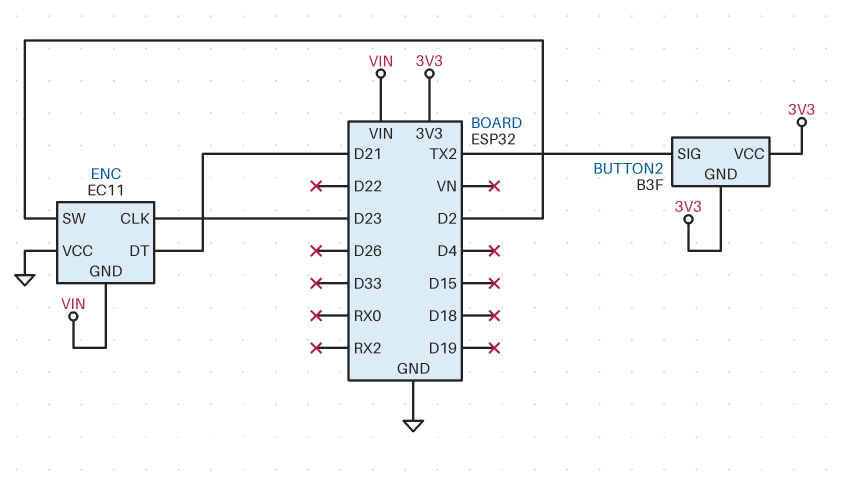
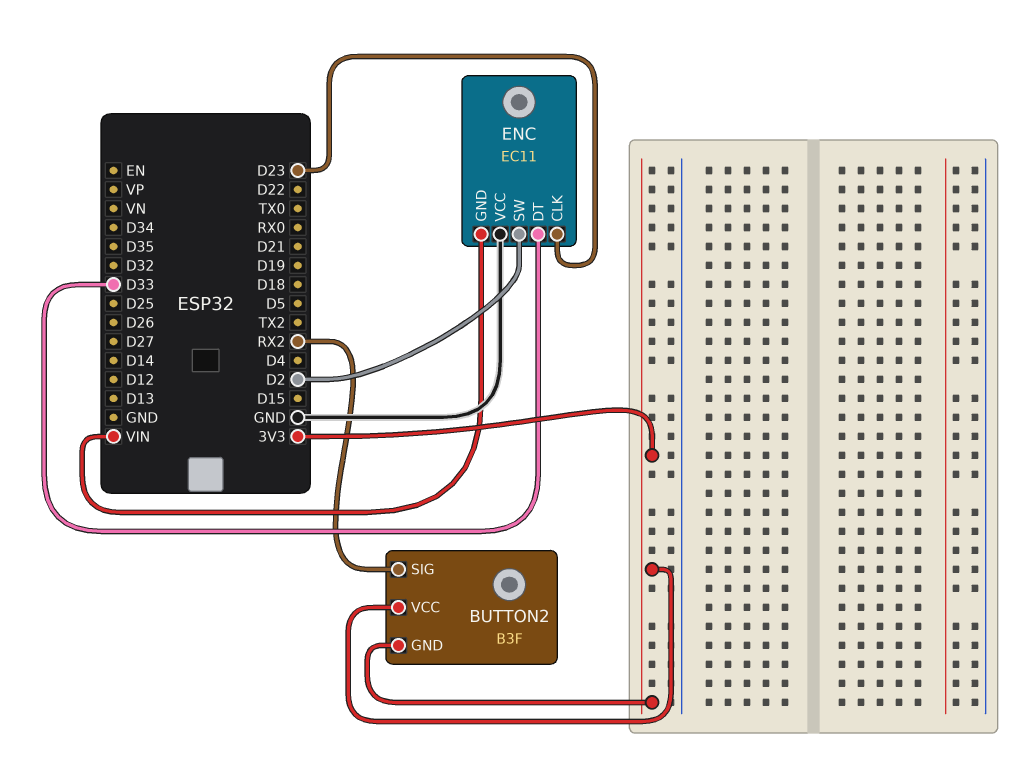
BUTTON2 pin SIG: TX2 -> RX2
ENC pin DT: D21 -> D33

